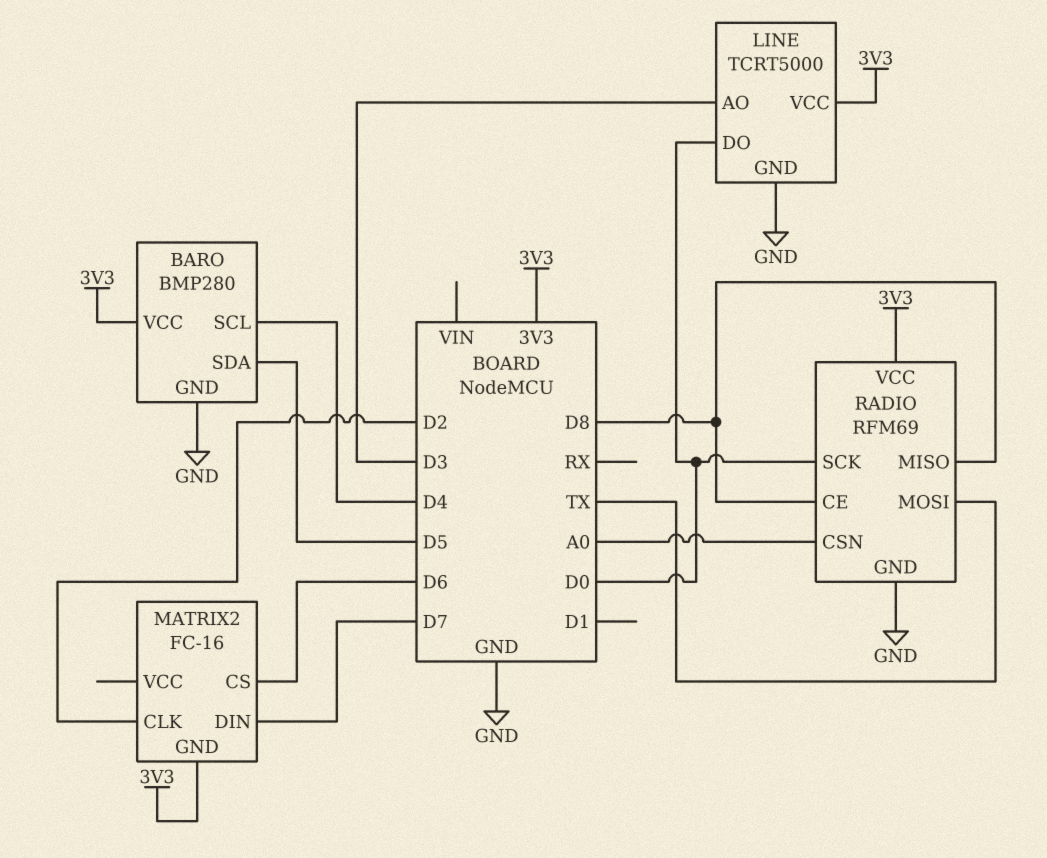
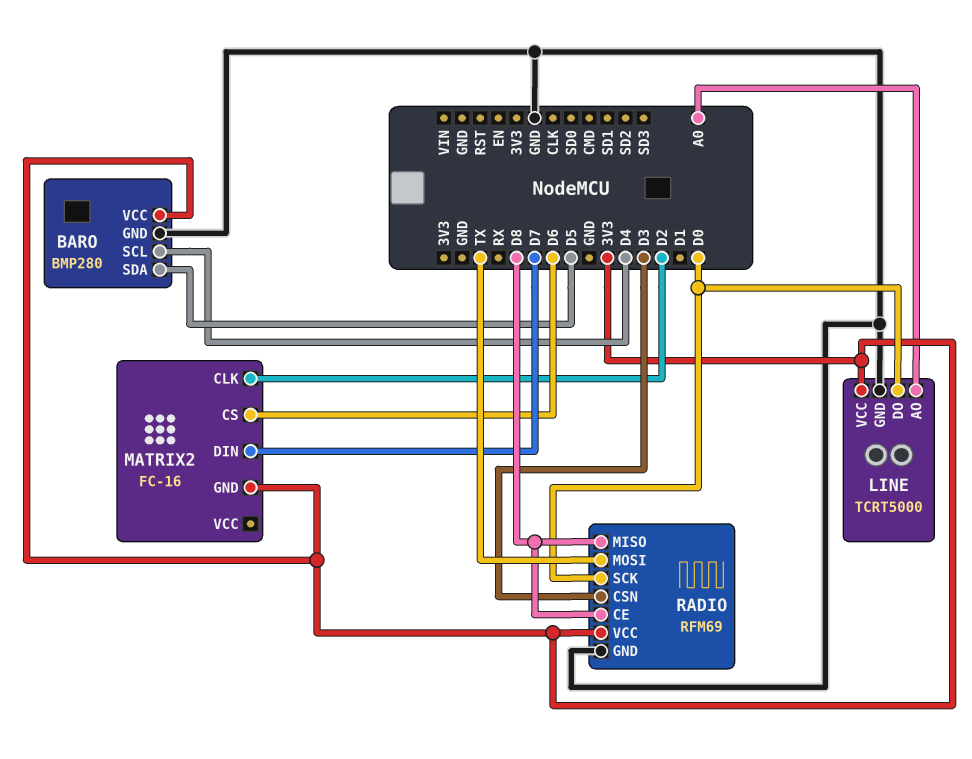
LINE pin AO: D3 -> A0
RADIO pin CSN: A0 -> D3

